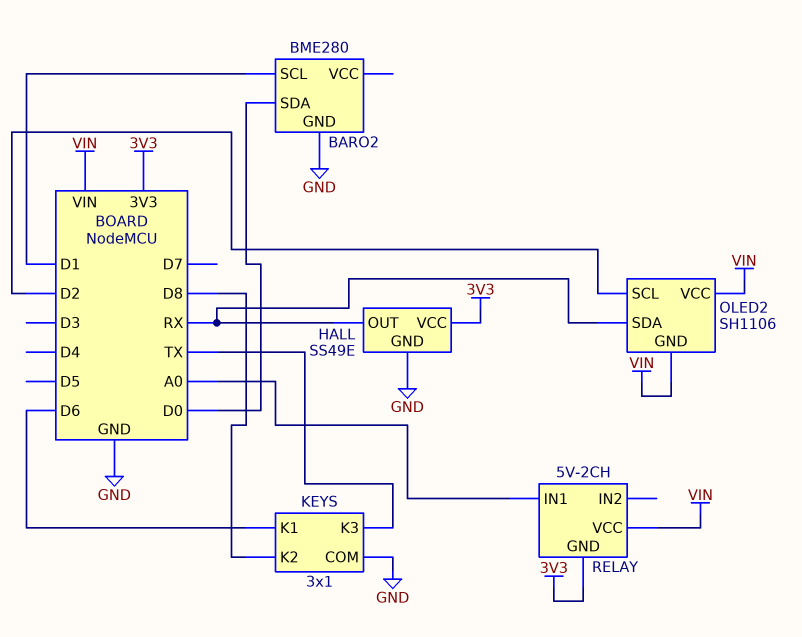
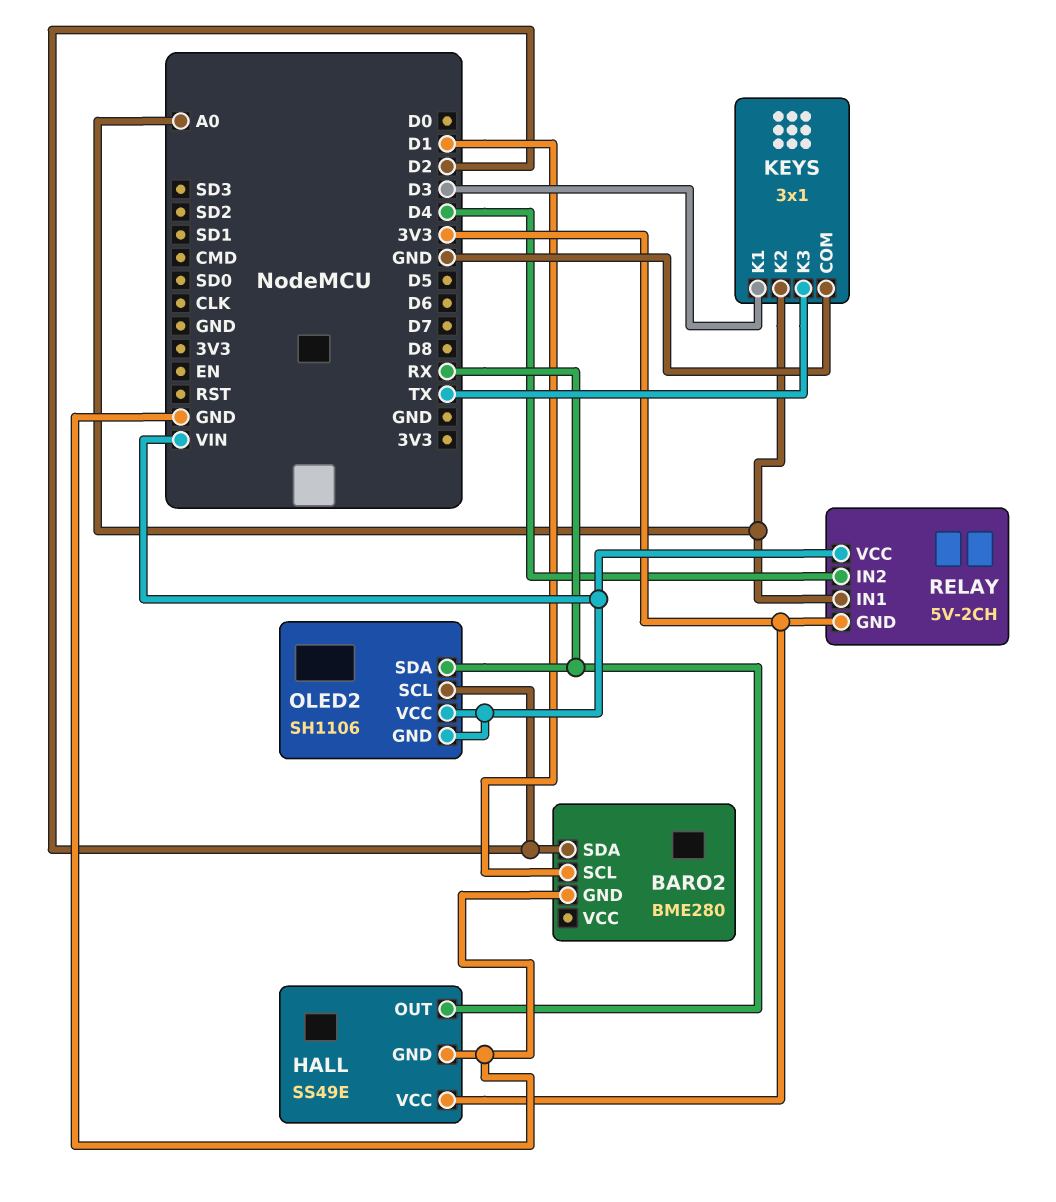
BARO2 pin SDA: D0 -> D2
KEYS pin K1: D6 -> D3
KEYS pin K2: D8 -> A0
RELAY pin IN2: none -> D4

